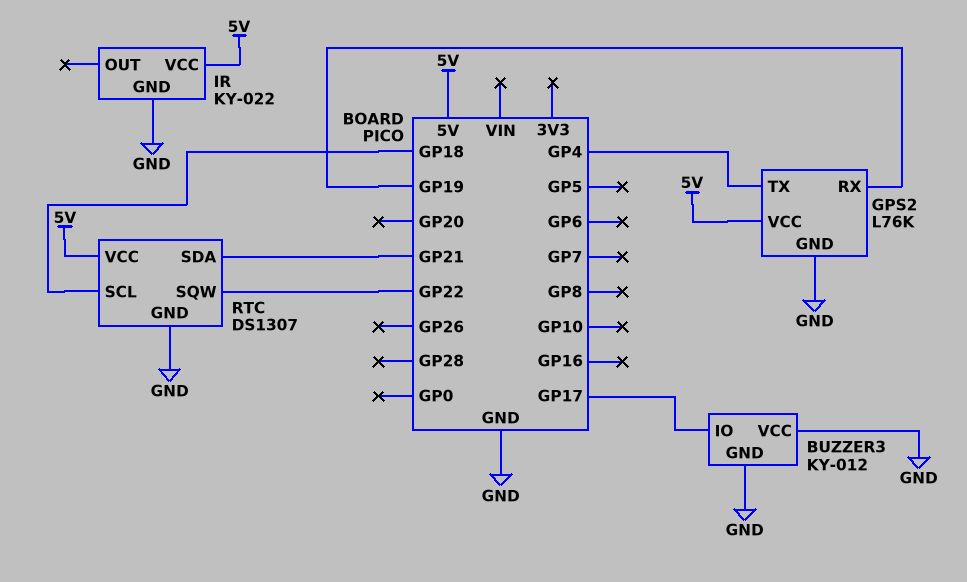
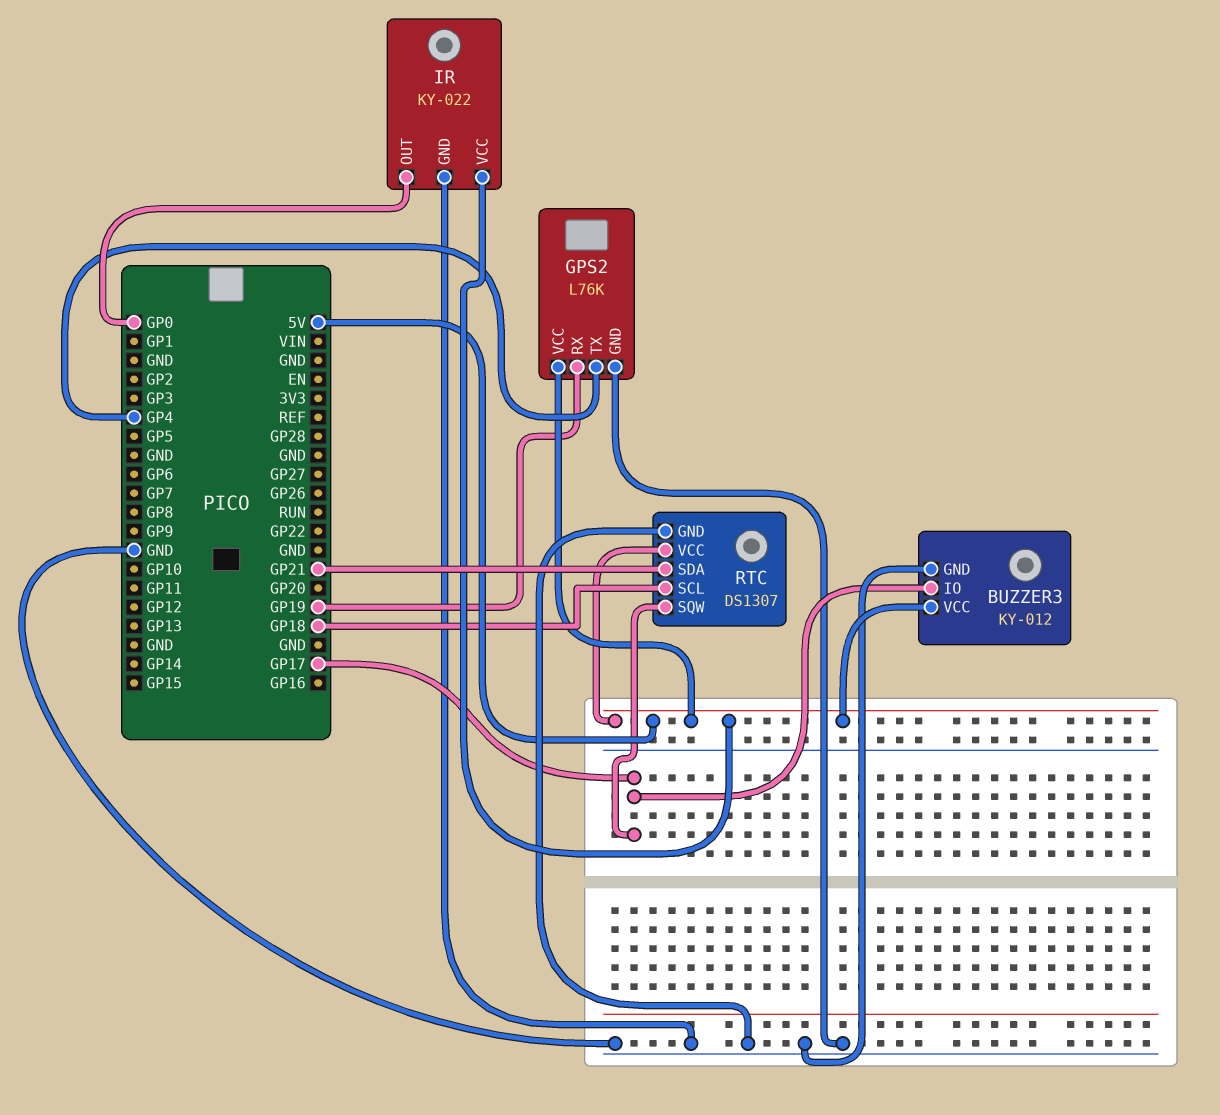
BUZZER3 pin VCC: GND -> 5V
IR pin OUT: none -> GP0
RTC pin SQW: GP22 -> GP17

